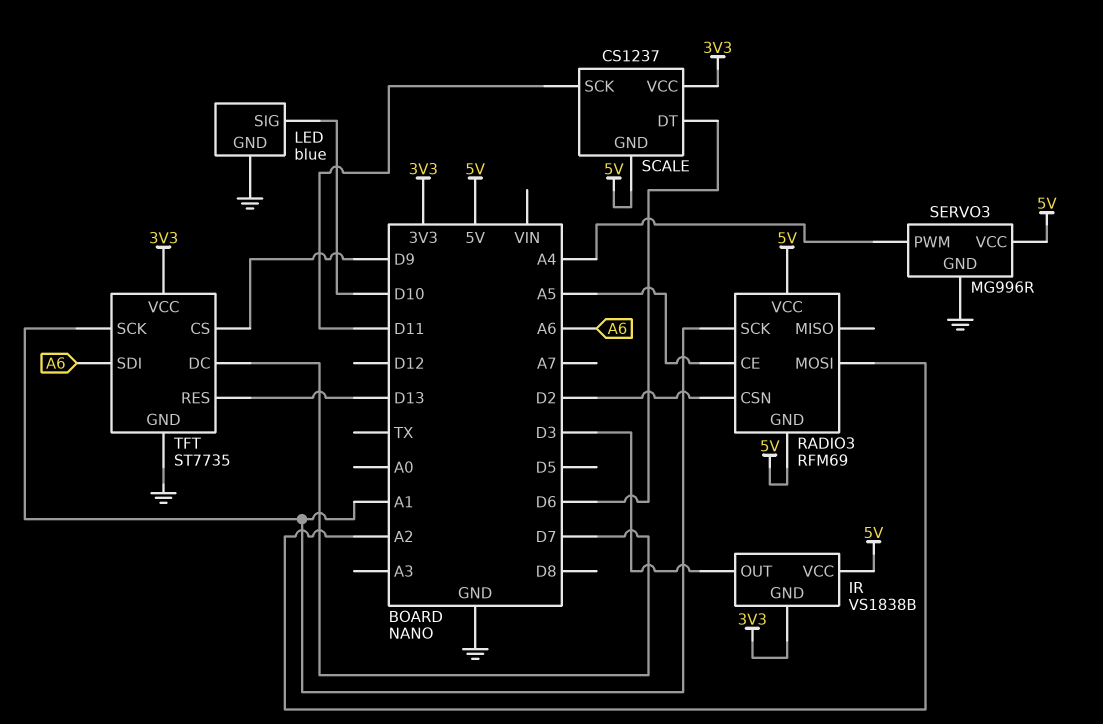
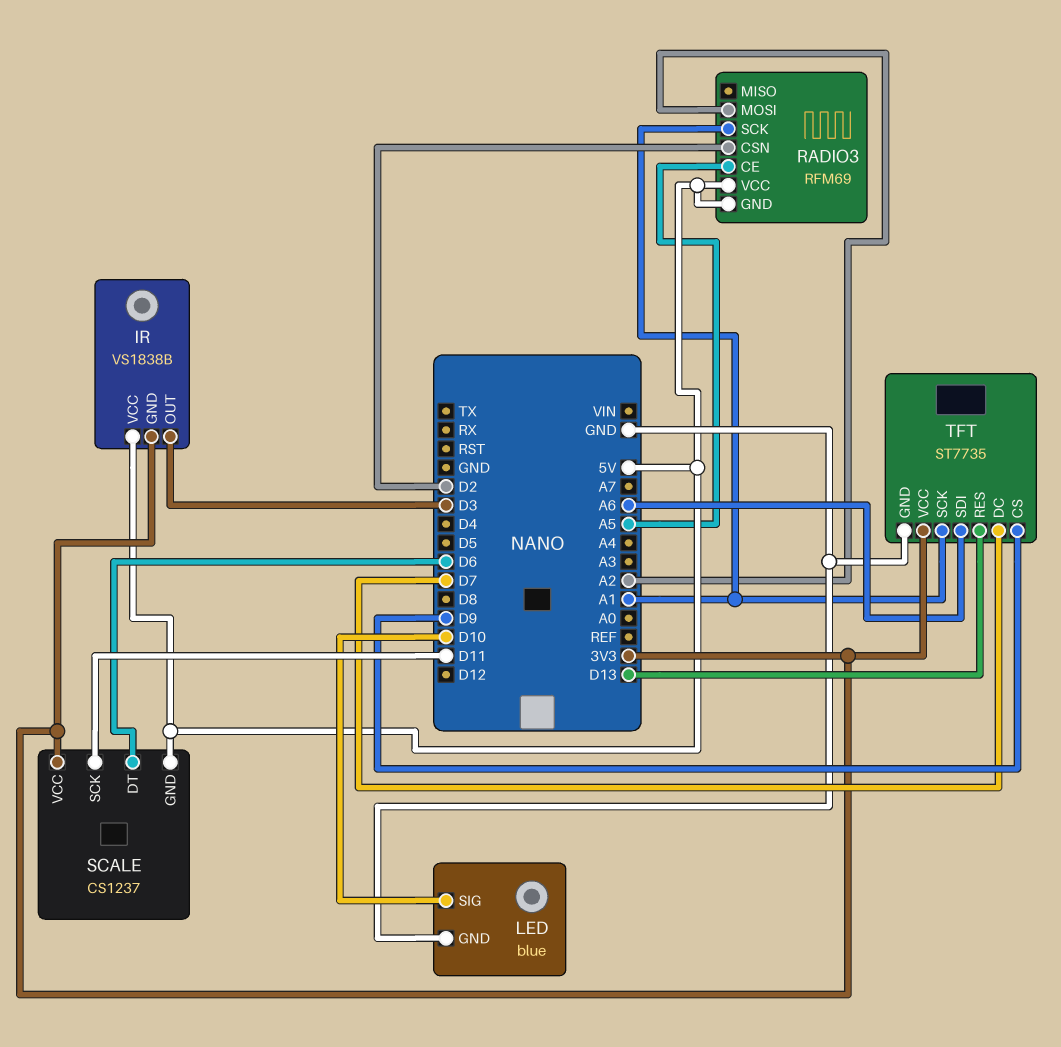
SERVO3: MG996R -> none
SERVO3 pin GND: GND -> none
SERVO3 pin PWM: A4 -> none
SERVO3 pin VCC: 5V -> none

